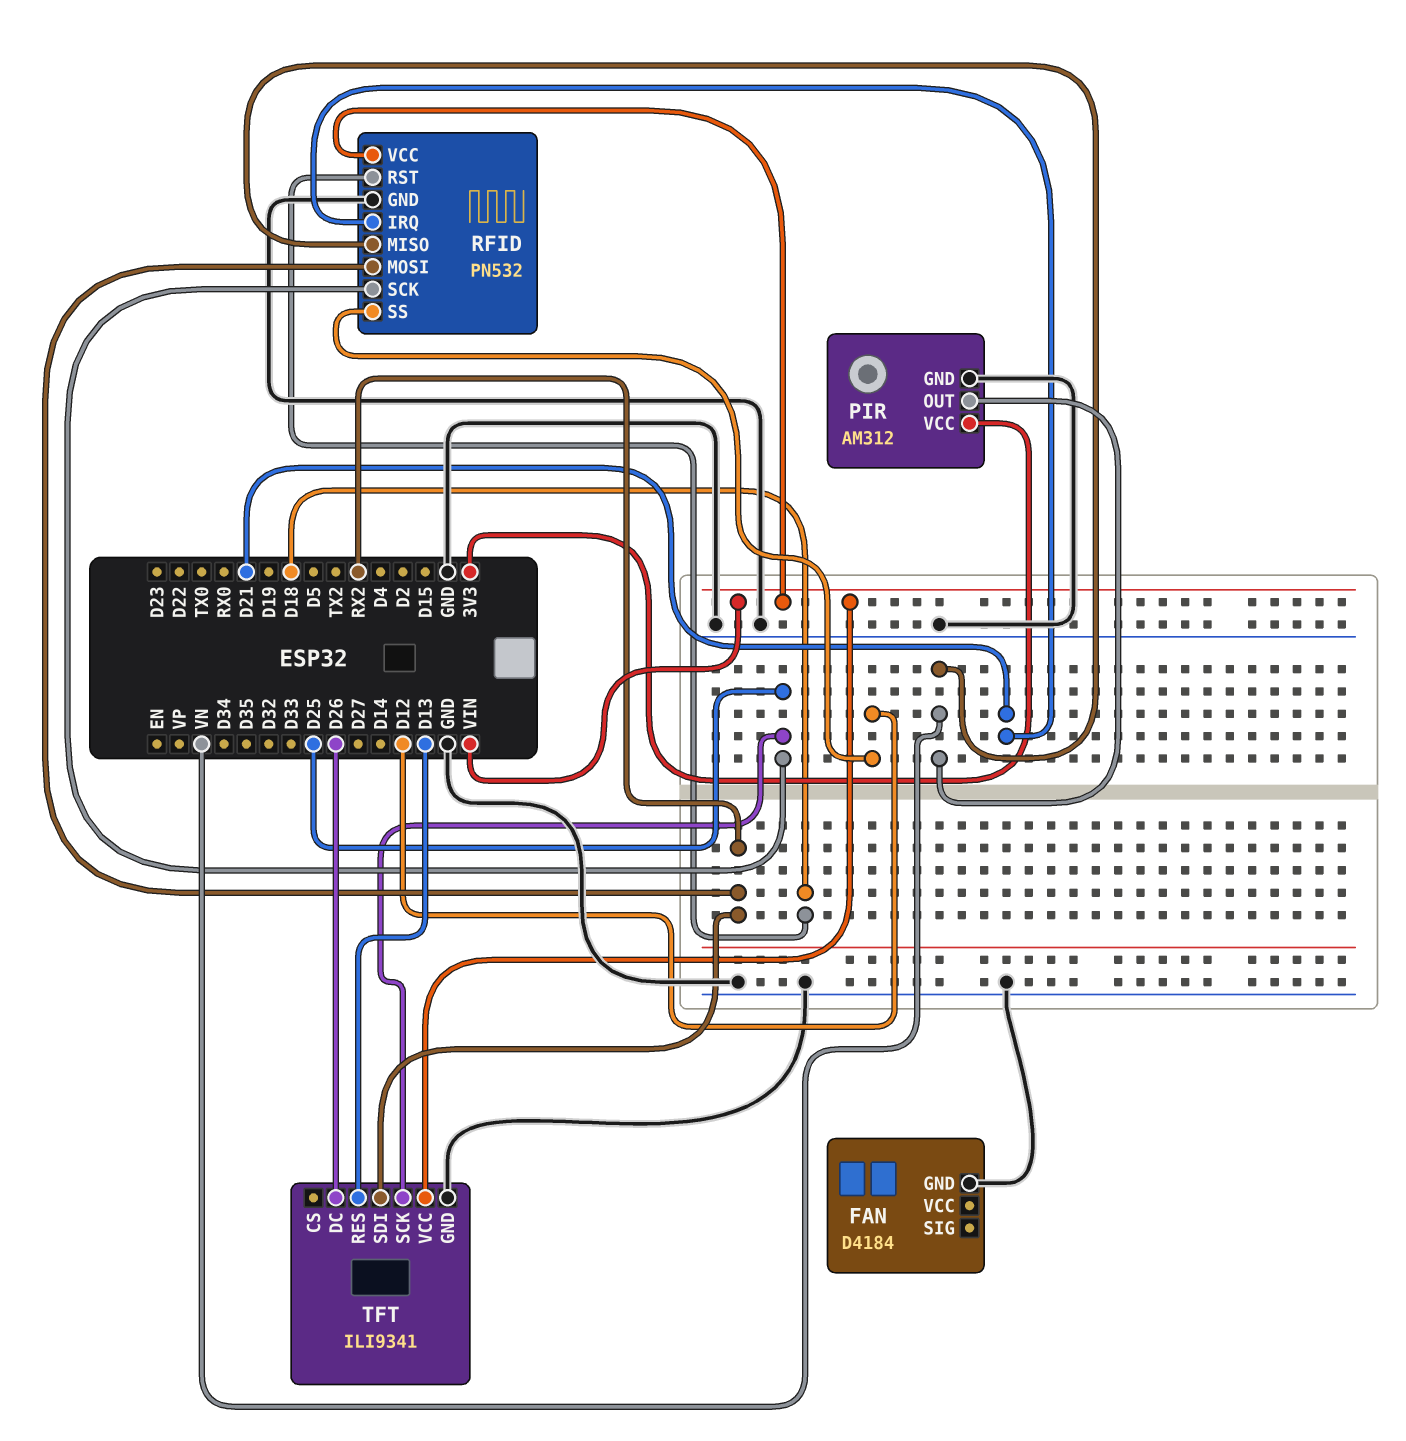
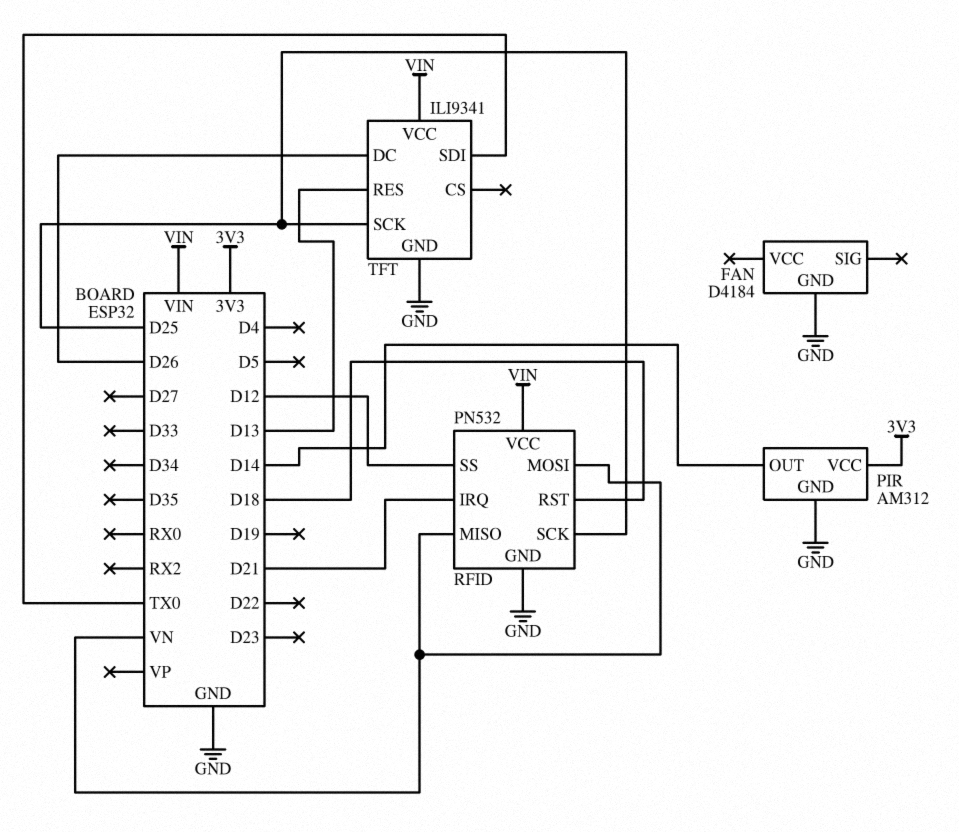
PIR pin OUT: VN -> D14
RFID pin MOSI: RX2 -> VN
TFT pin SDI: RX2 -> TX0

